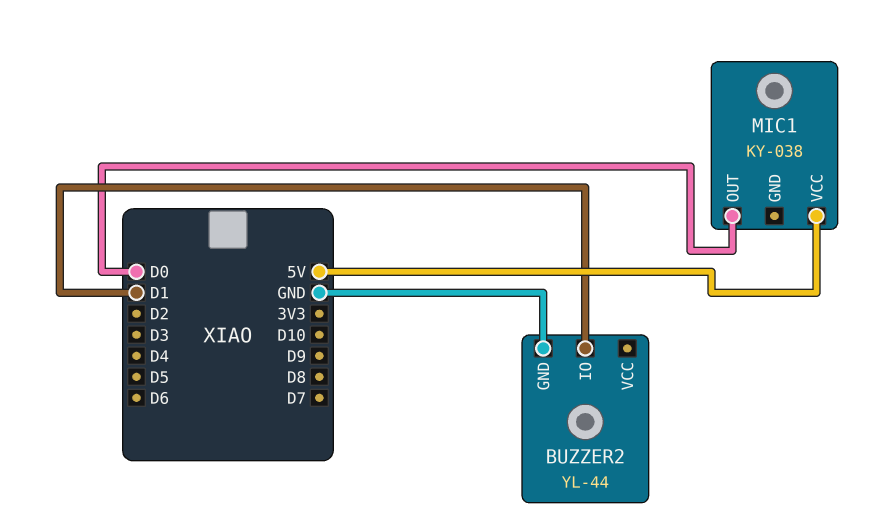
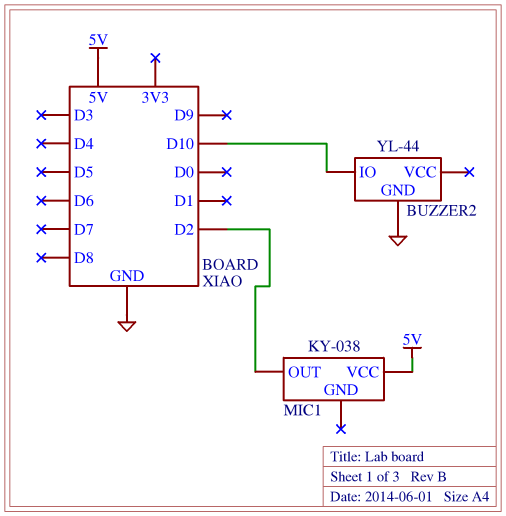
BUZZER2 pin IO: D1 -> D10
MIC1 pin OUT: D0 -> D2

